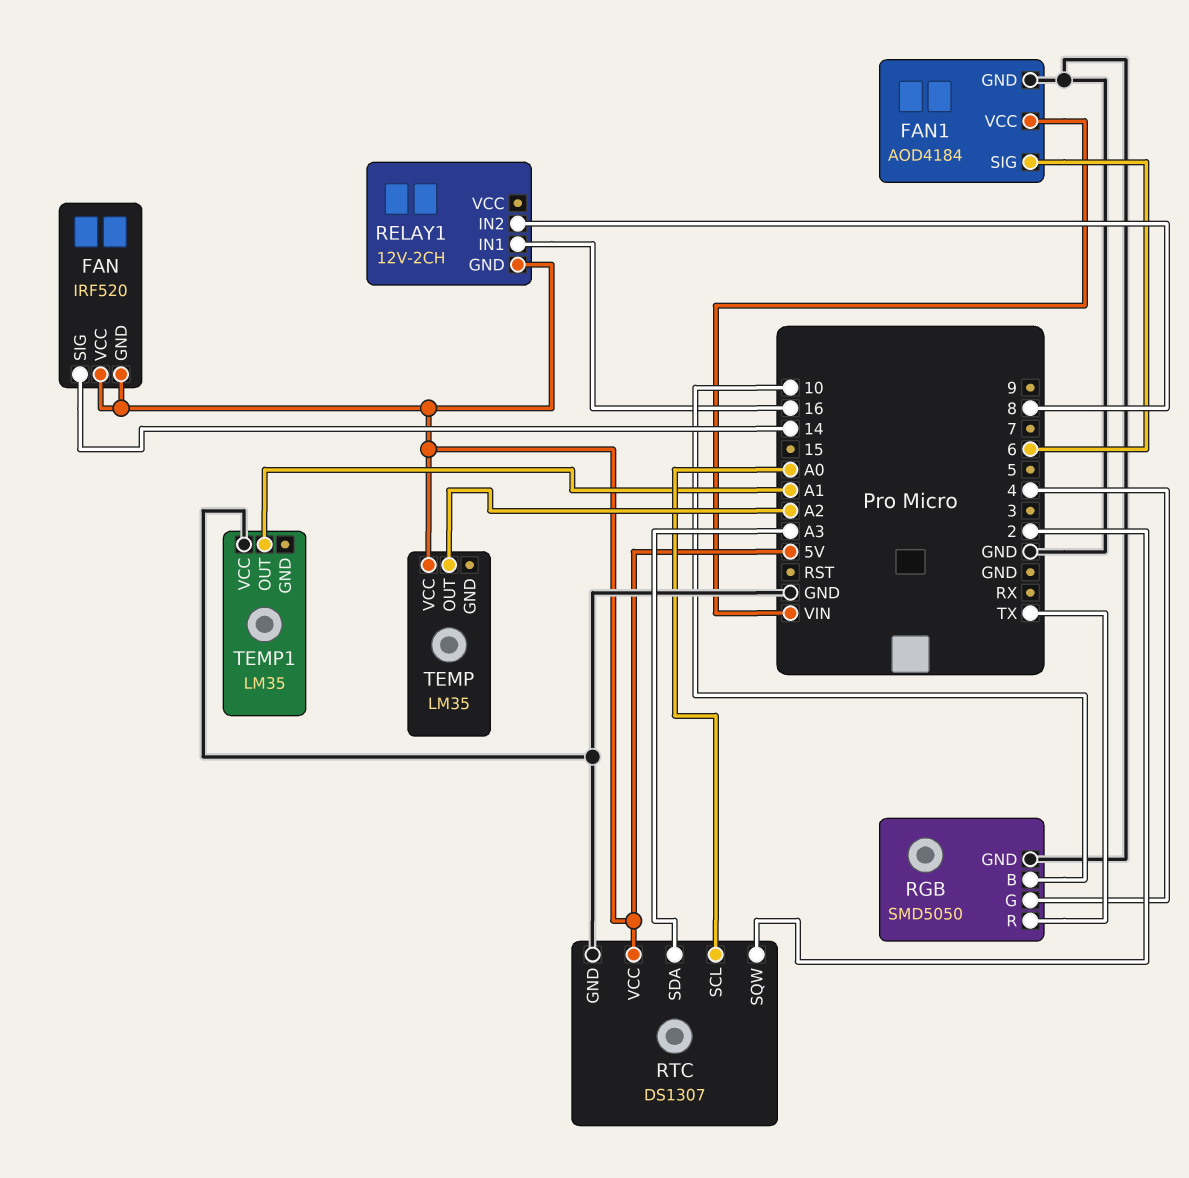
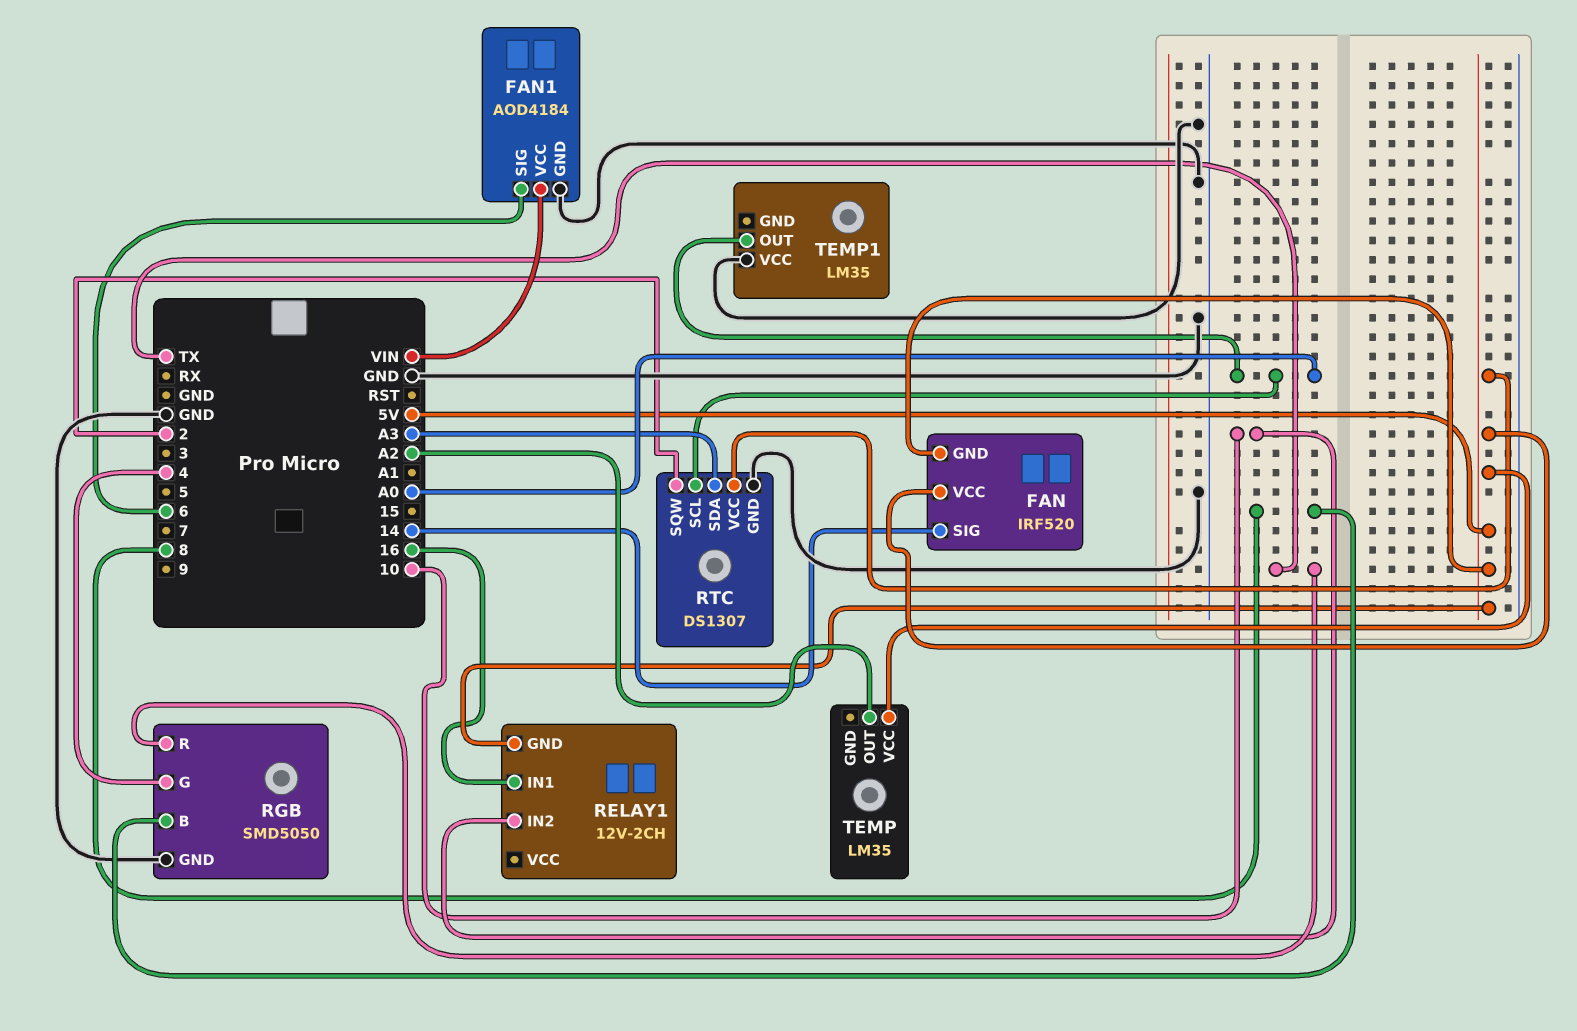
RELAY1 pin IN2: 8 -> 10
RGB pin B: 10 -> 8
TEMP1 pin OUT: A1 -> A0

